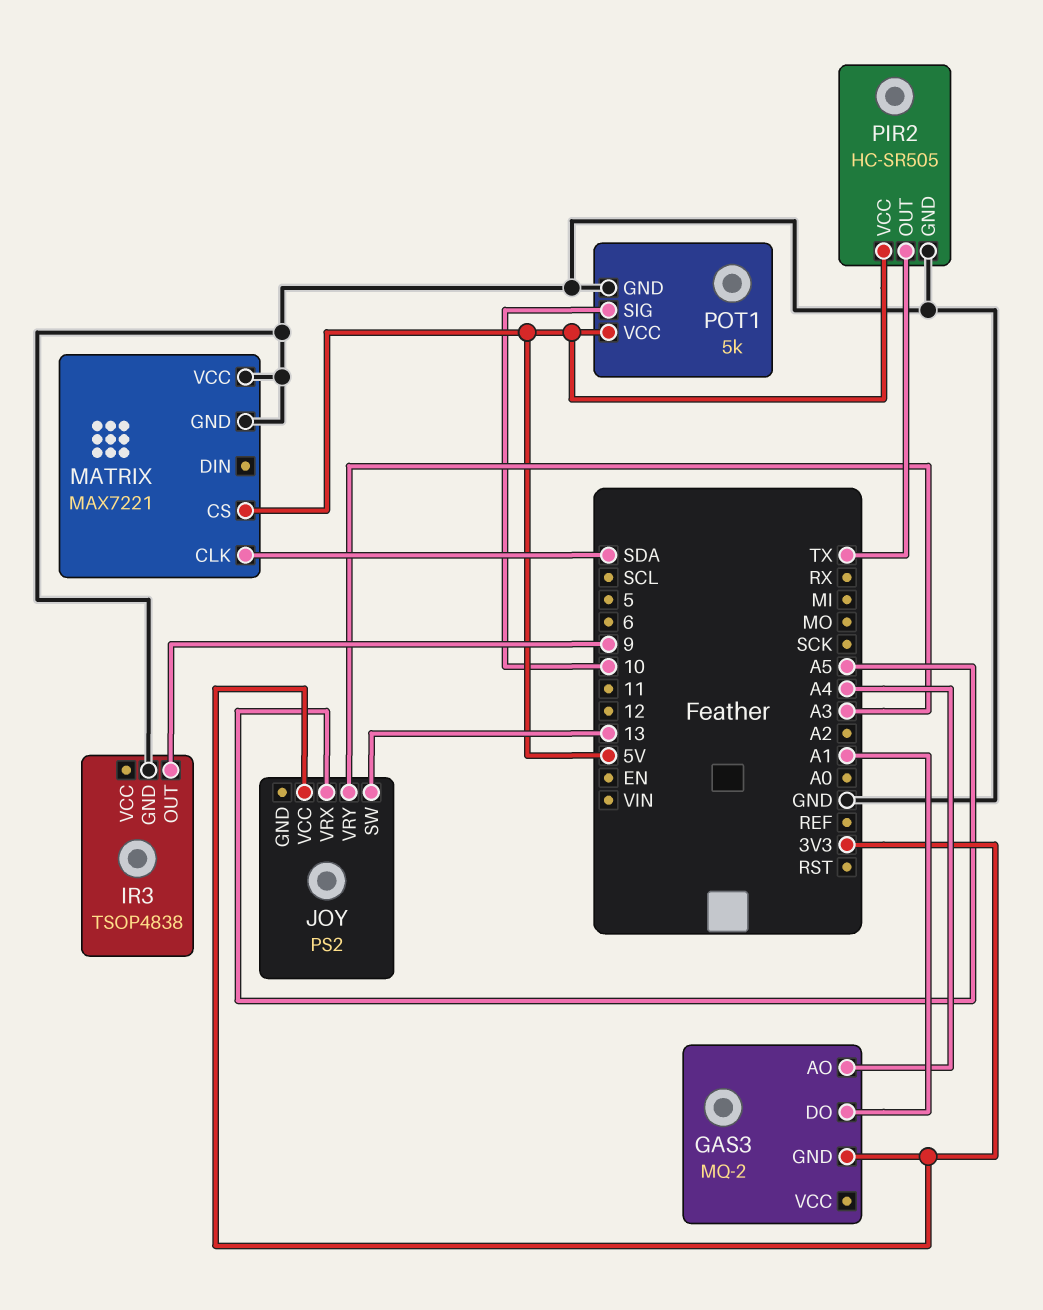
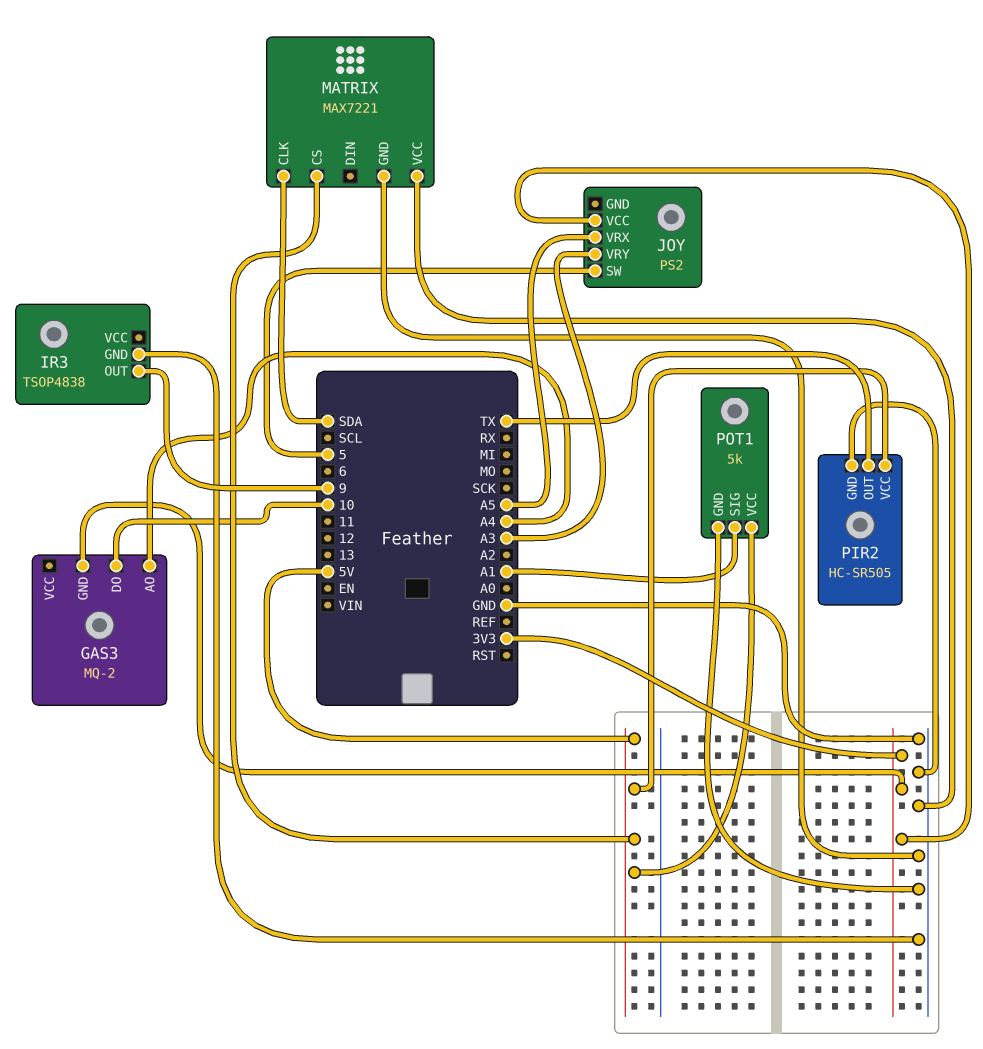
GAS3 pin DO: A1 -> 10
JOY pin SW: 13 -> 5
POT1 pin SIG: 10 -> A1

